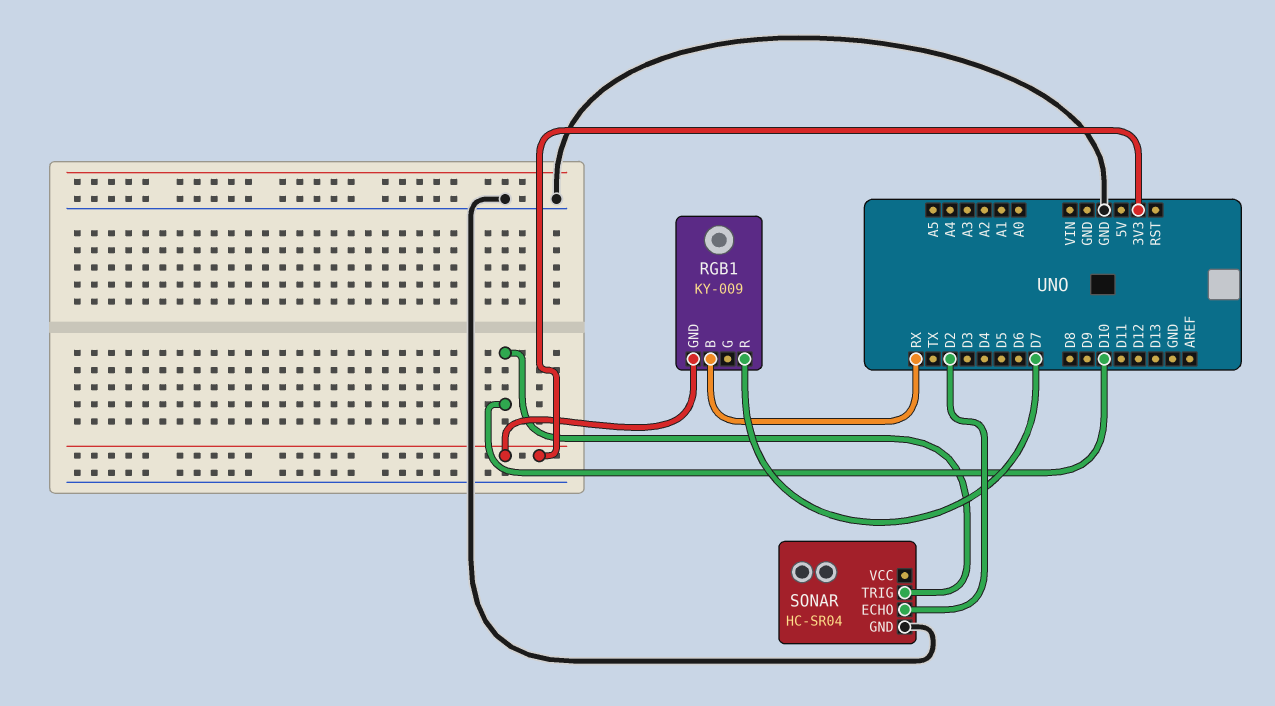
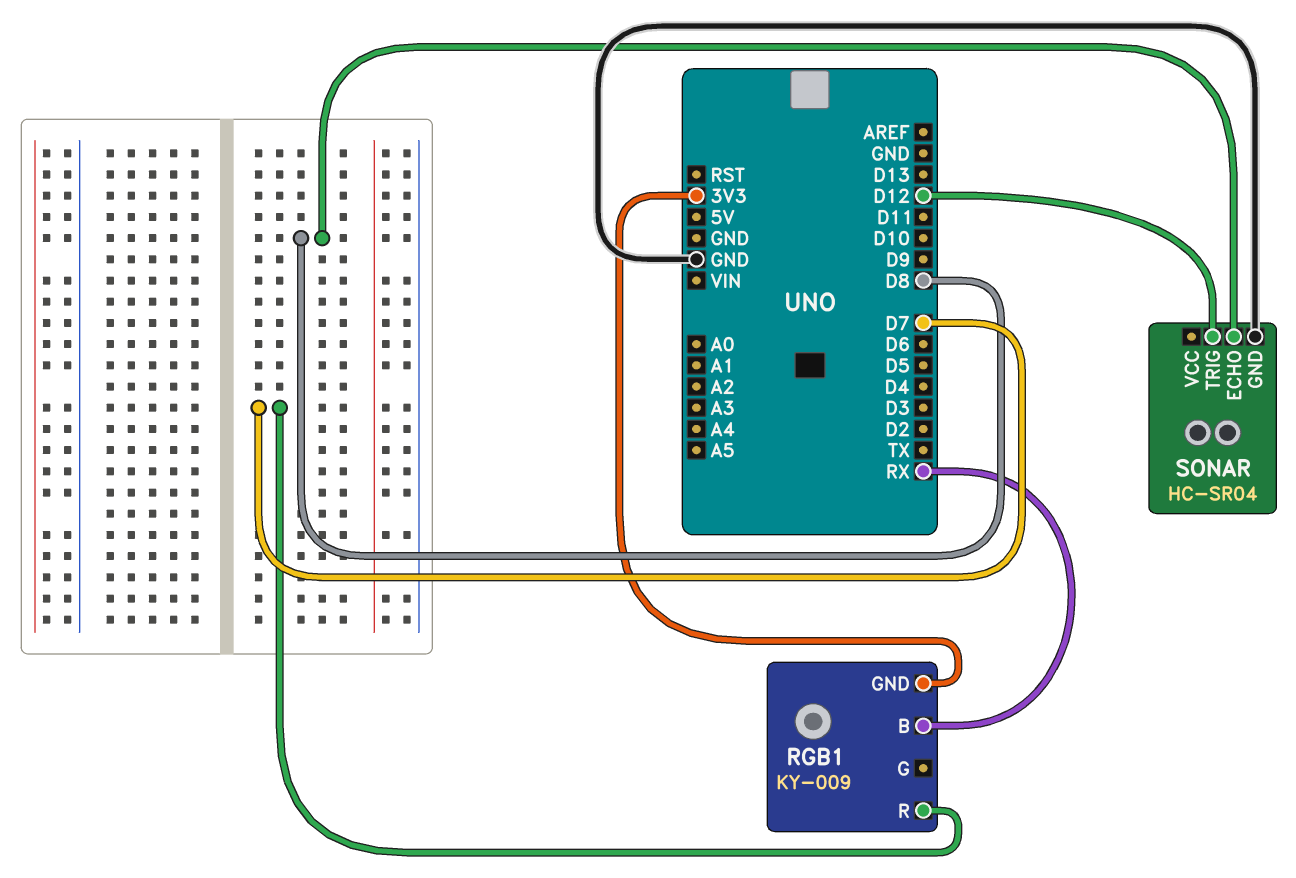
SONAR pin ECHO: D2 -> D8
SONAR pin TRIG: D10 -> D12

